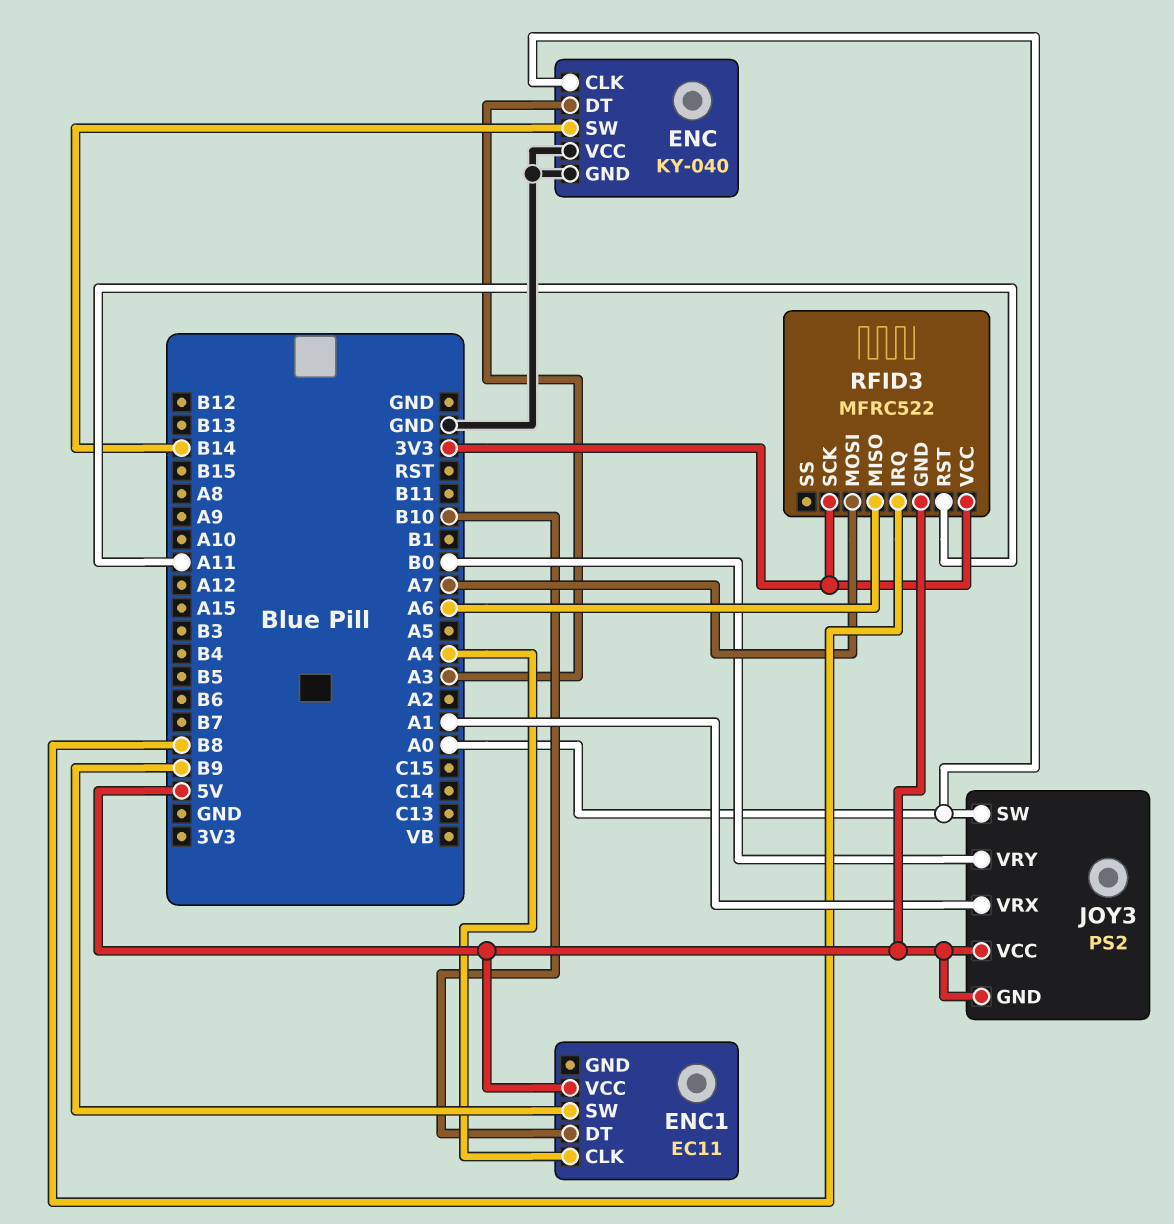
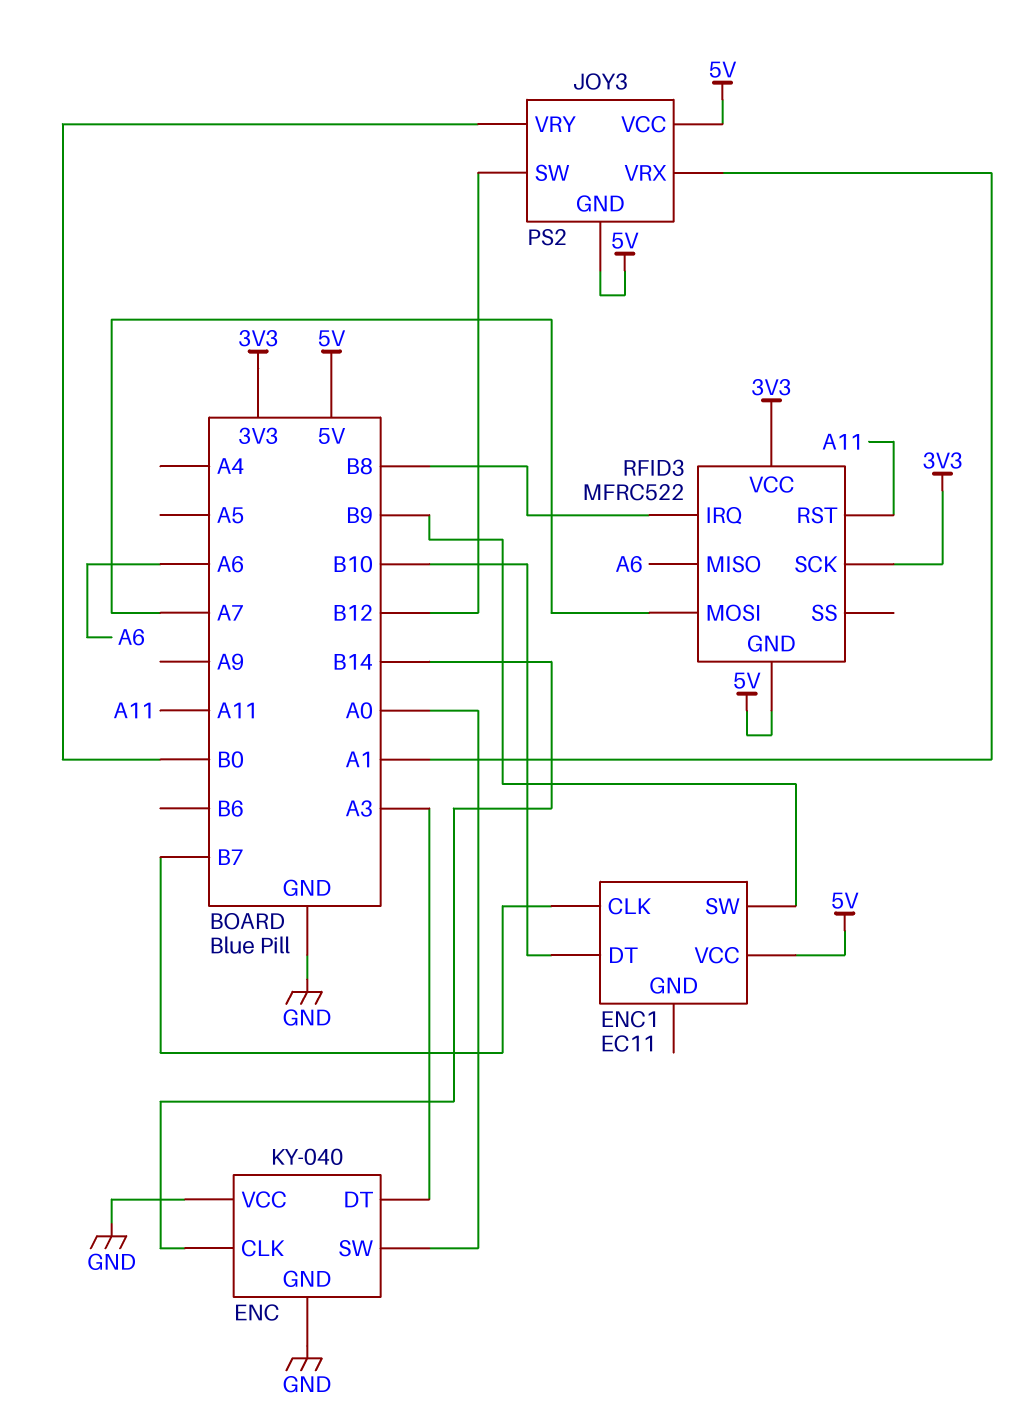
ENC pin CLK: A0 -> B14
ENC pin SW: B14 -> A0
ENC1 pin CLK: A4 -> B7
JOY3 pin SW: A0 -> B12

